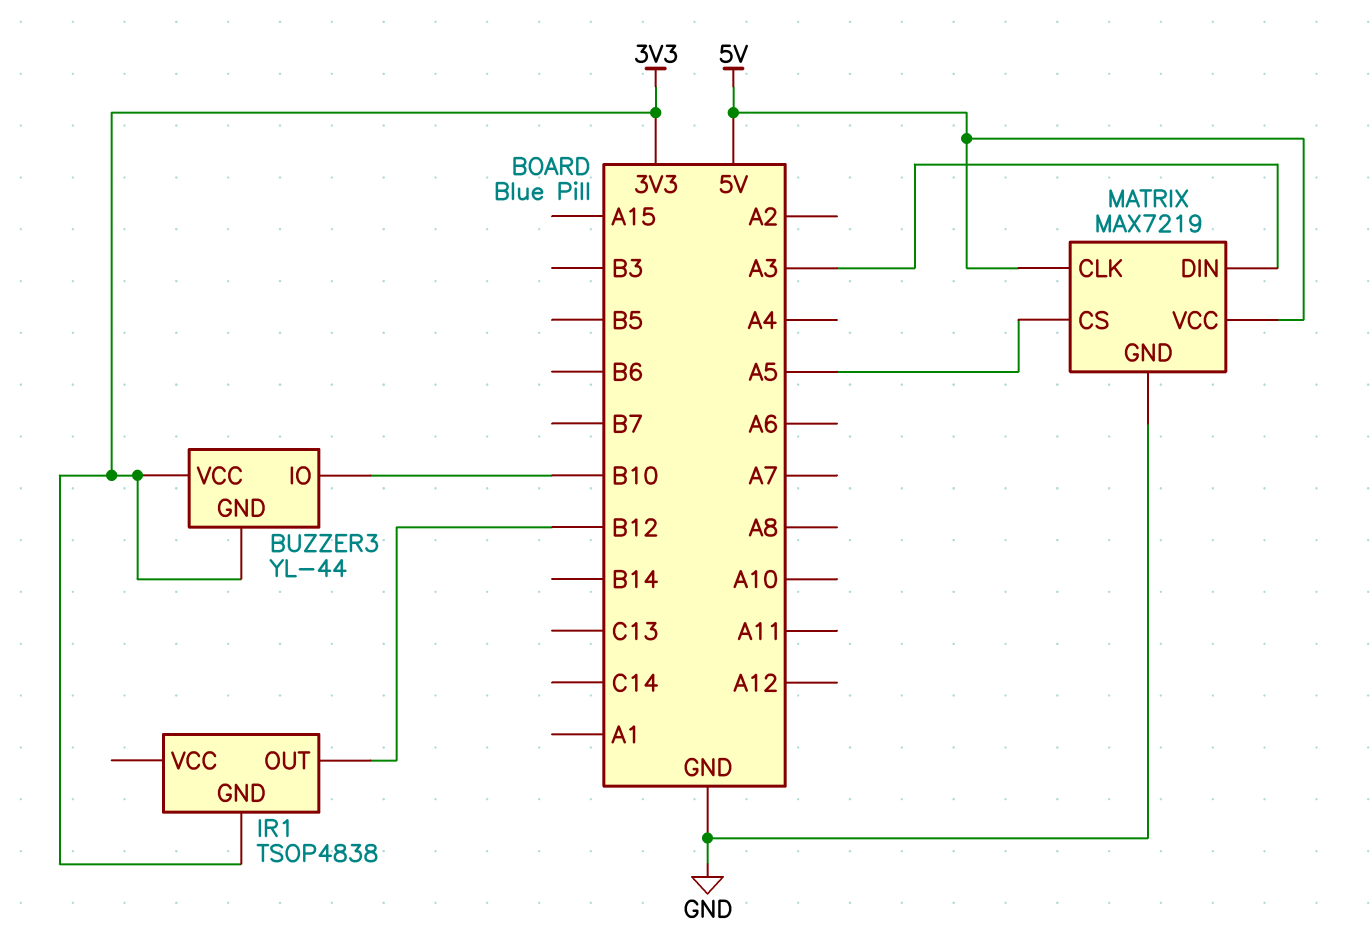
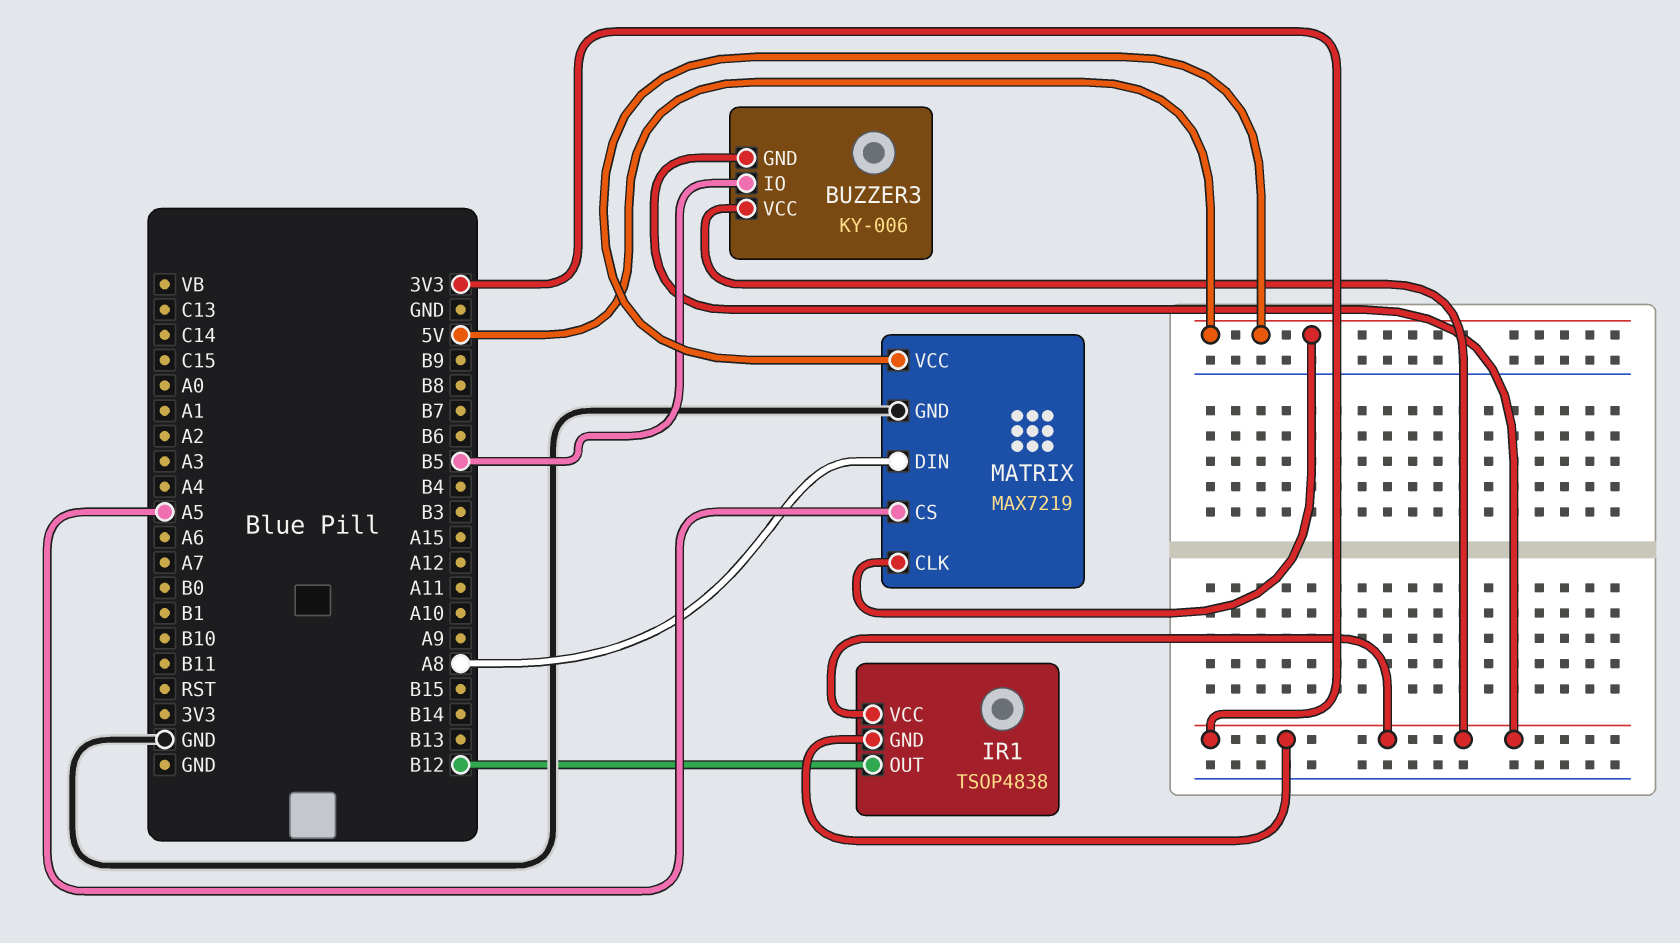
BUZZER3: YL-44 -> KY-006
BUZZER3 pin IO: B10 -> B5
IR1 pin VCC: none -> 3V3
MATRIX pin DIN: A3 -> A8

